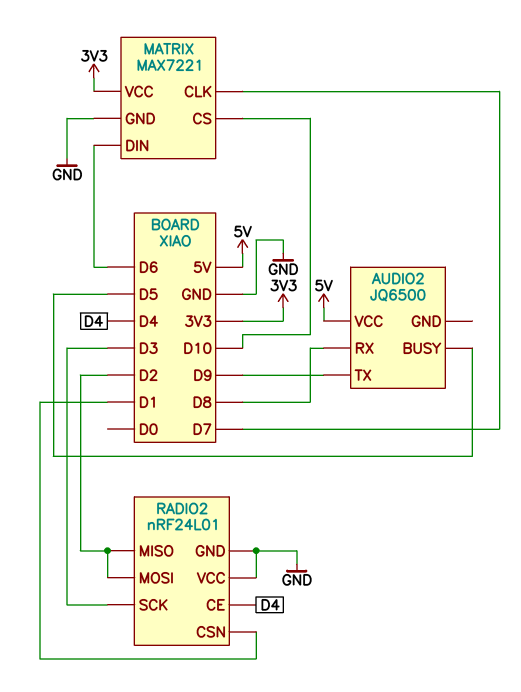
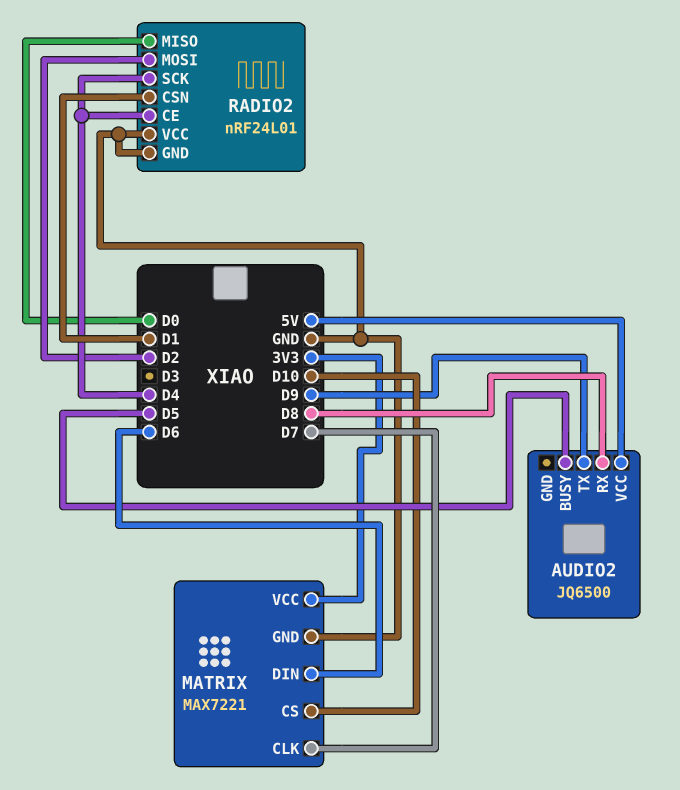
RADIO2 pin MISO: D2 -> D0
RADIO2 pin SCK: D3 -> D4

